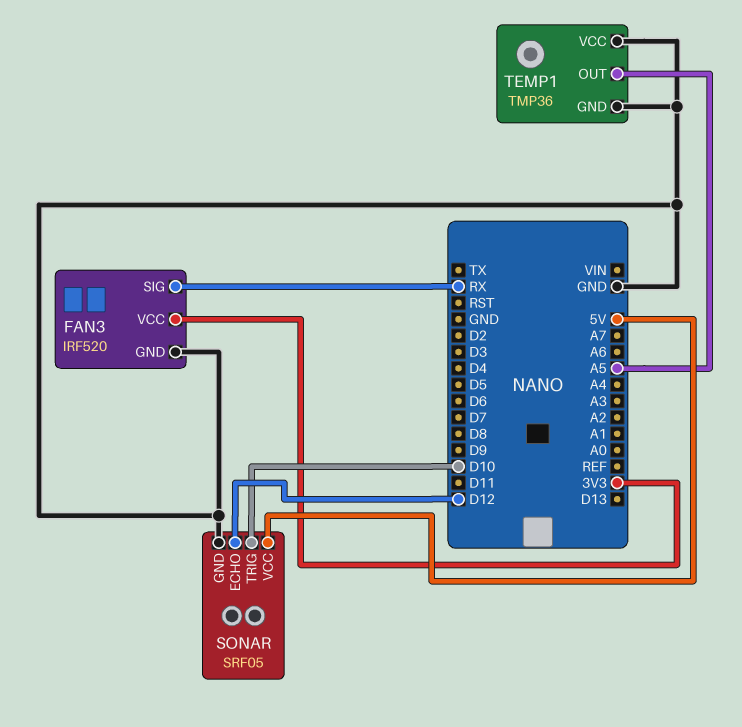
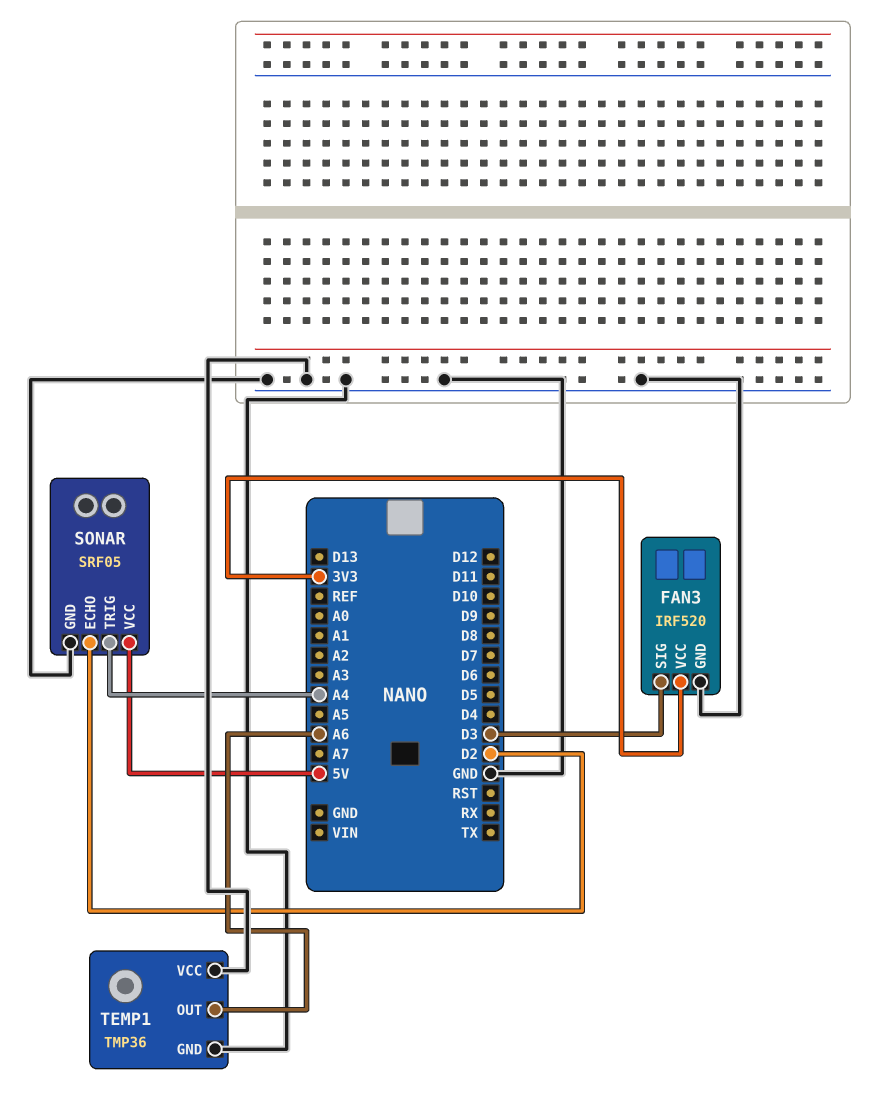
FAN3 pin SIG: RX -> D3
SONAR pin ECHO: D12 -> D2
SONAR pin TRIG: D10 -> A4
TEMP1 pin OUT: A5 -> A6

